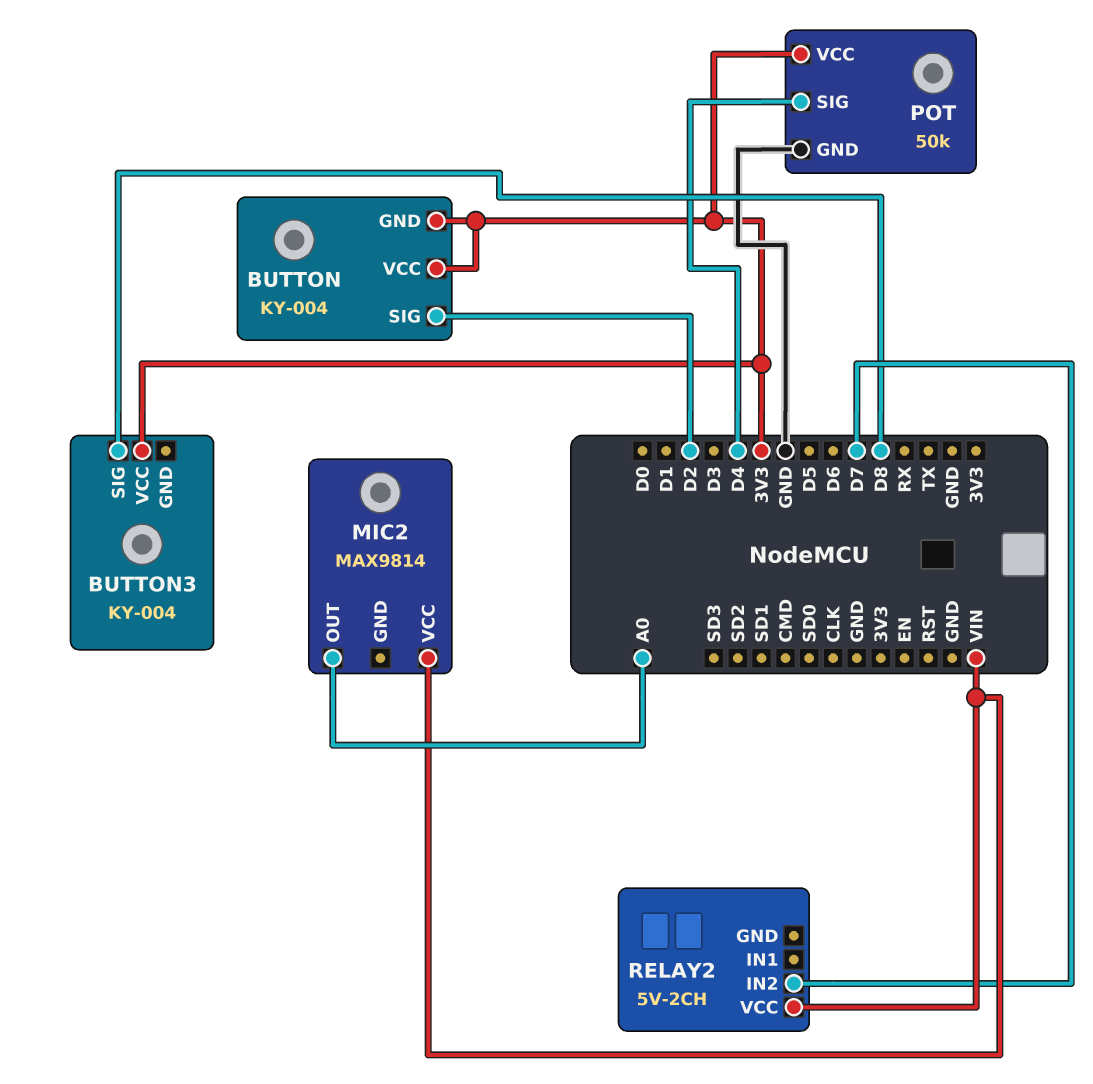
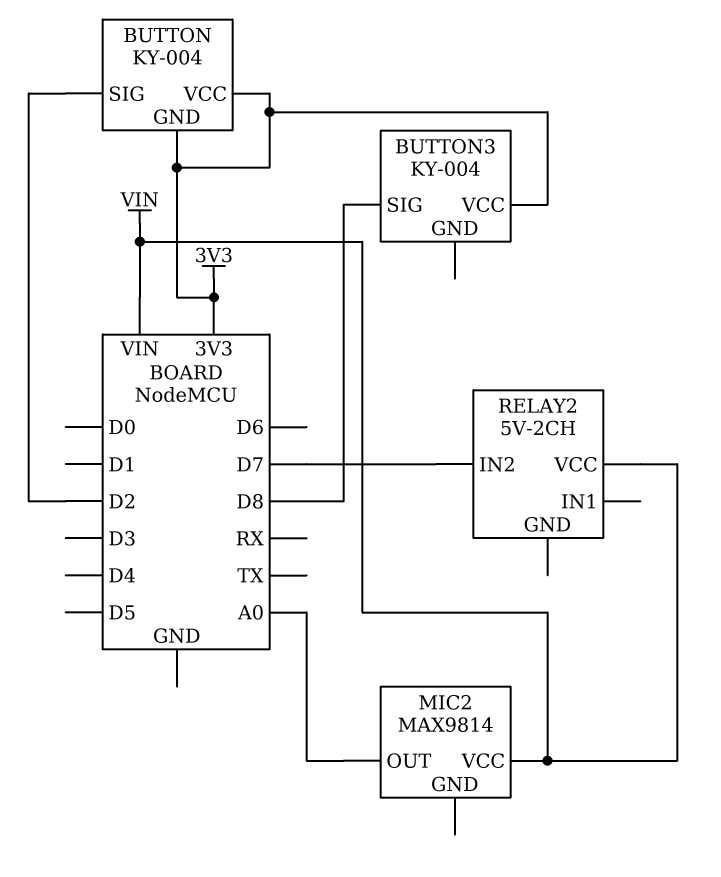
POT: 50k -> none
POT pin GND: GND -> none
POT pin SIG: D4 -> none
POT pin VCC: 3V3 -> none

